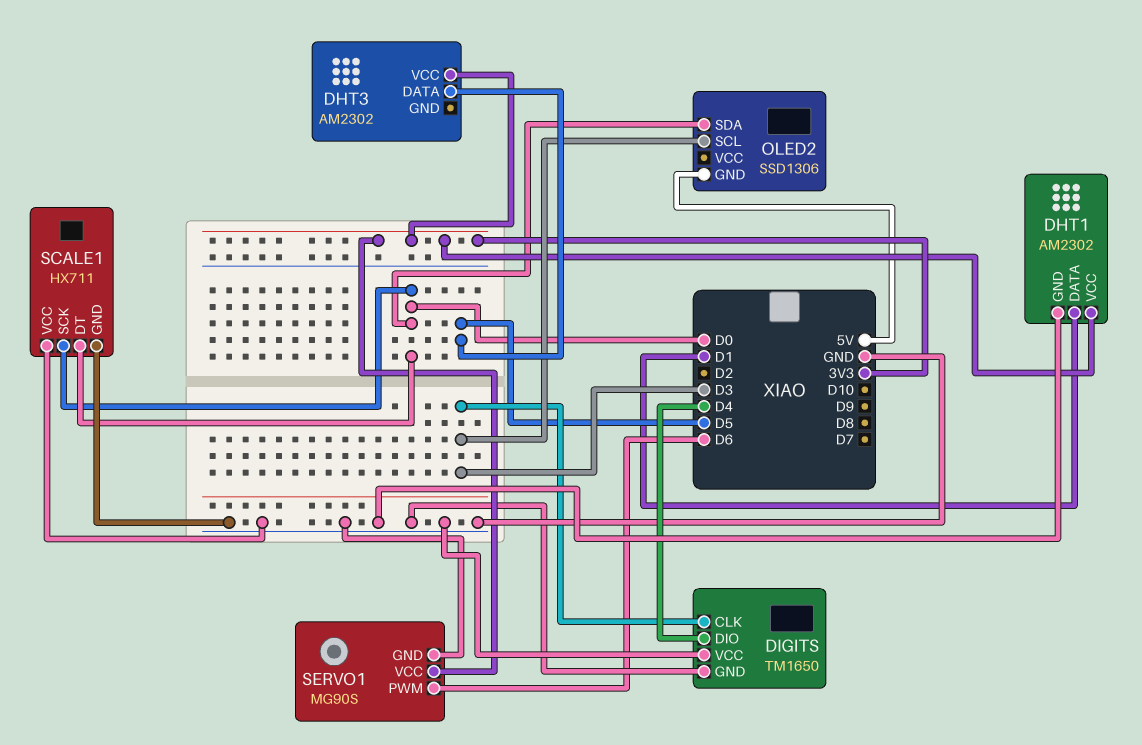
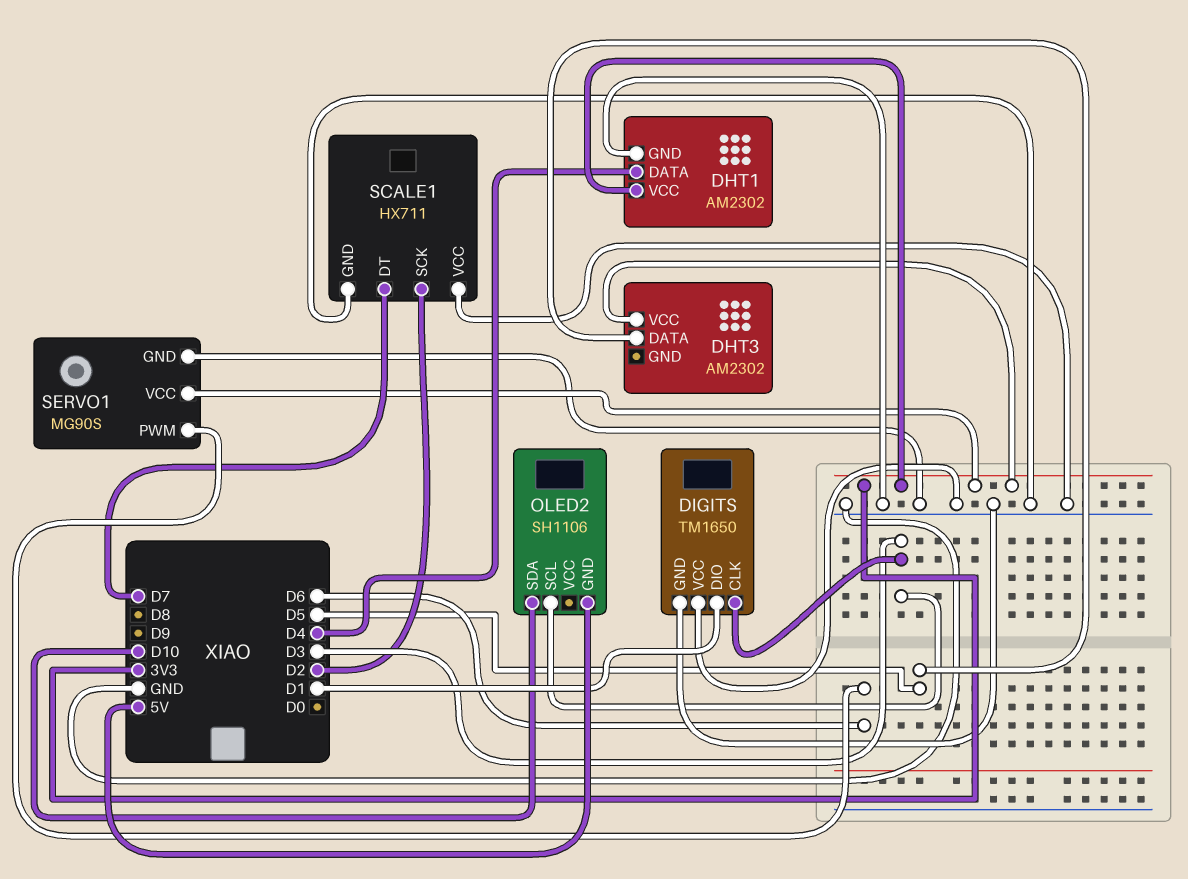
DHT1 pin DATA: D1 -> D4
DIGITS pin DIO: D4 -> D1
OLED2: SSD1306 -> SH1106
OLED2 pin SDA: D0 -> D10
SCALE1 pin DT: D0 -> D7
SCALE1 pin SCK: D0 -> D2

